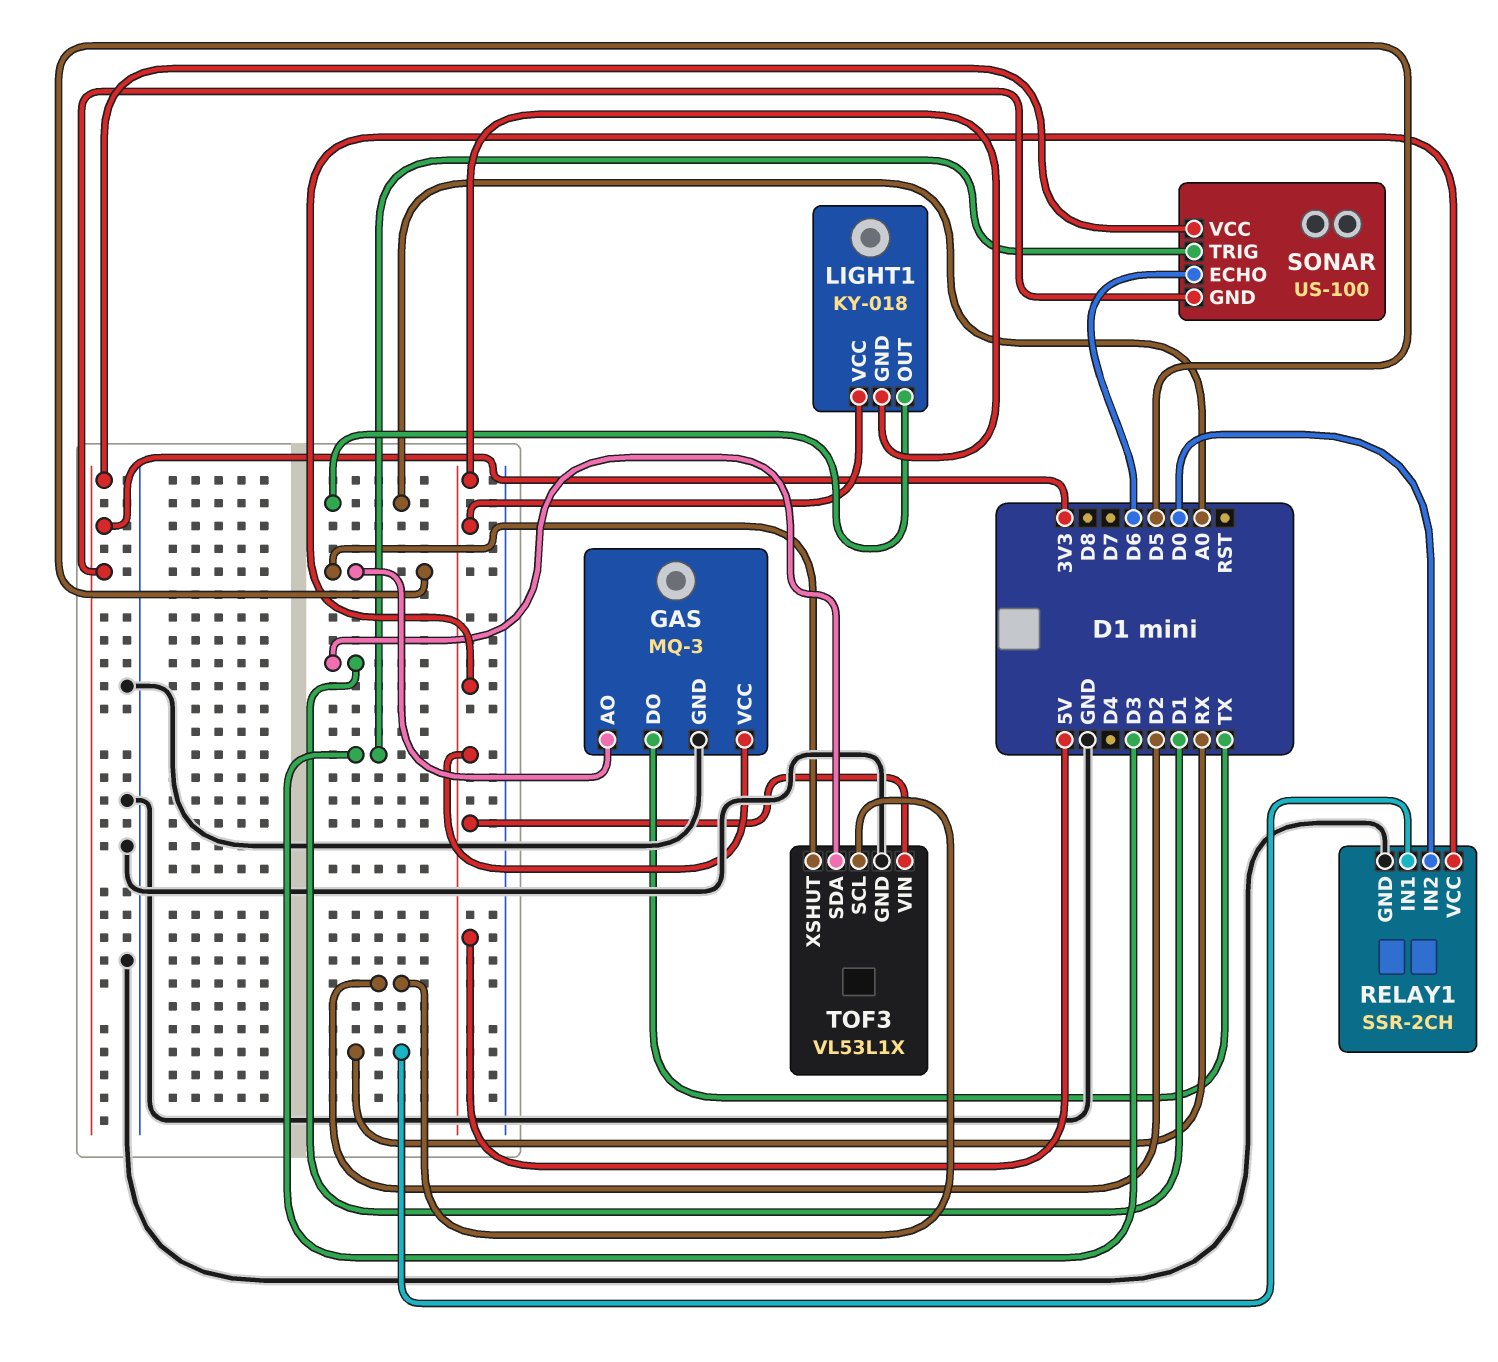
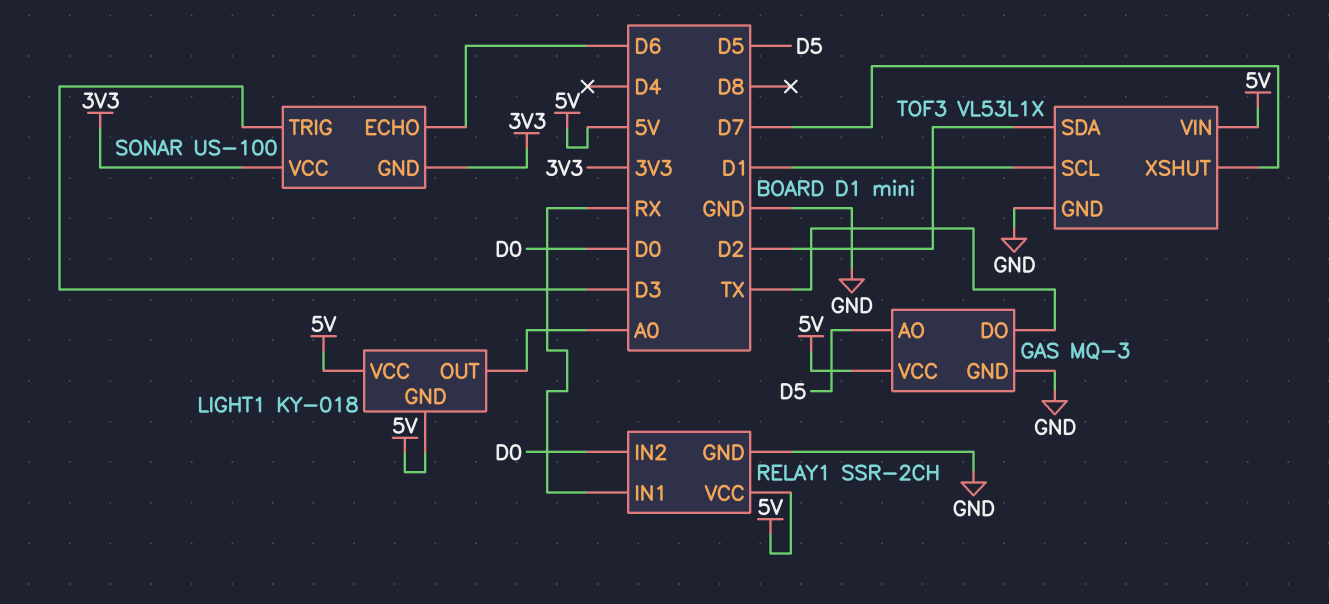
TOF3 pin SCL: D2 -> D1
TOF3 pin SDA: D1 -> D2
TOF3 pin XSHUT: D5 -> D7

